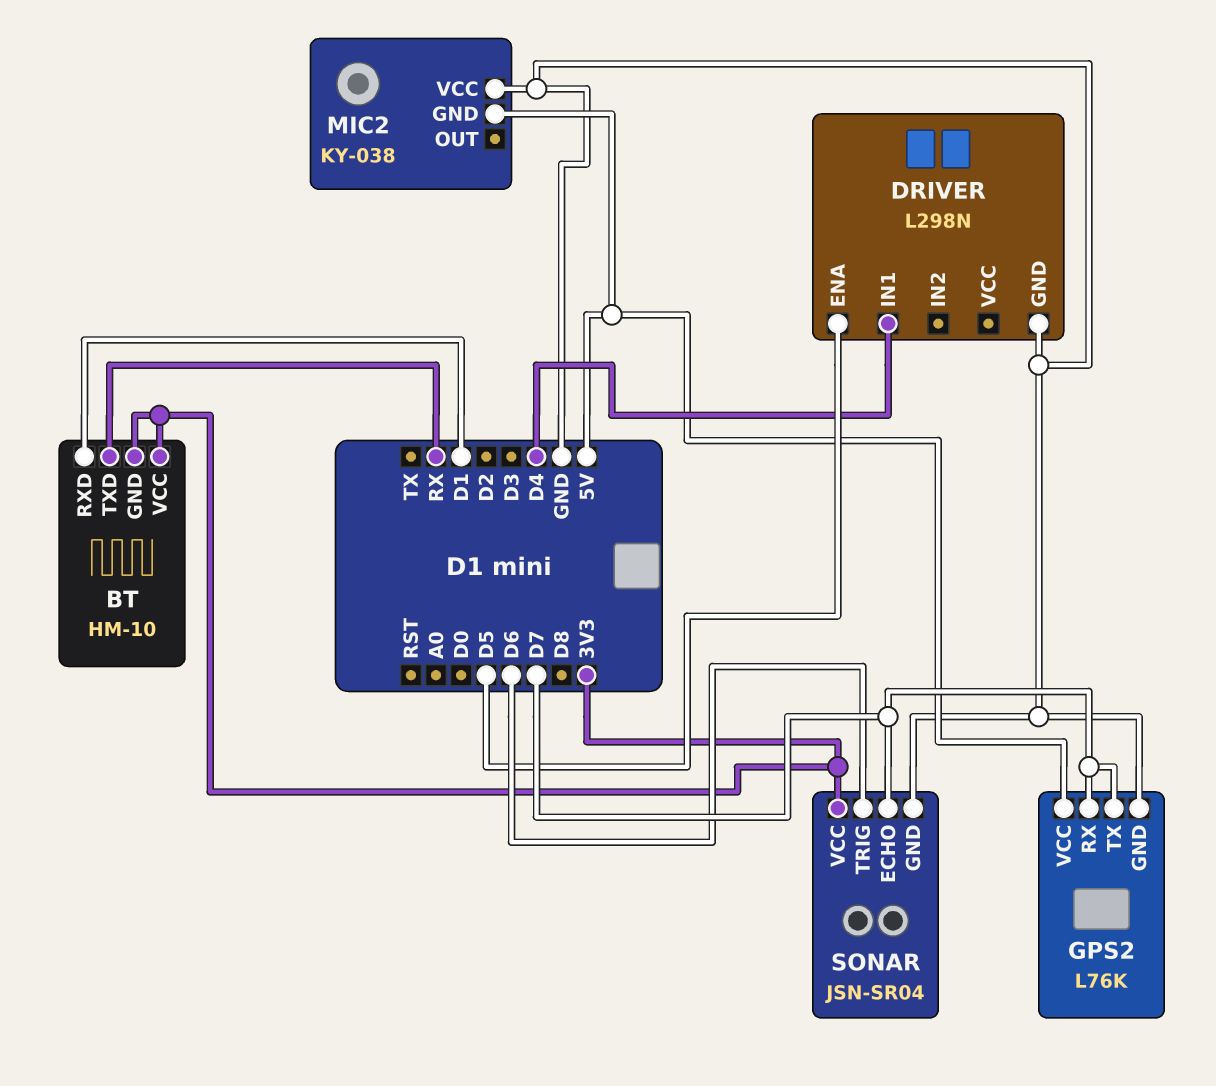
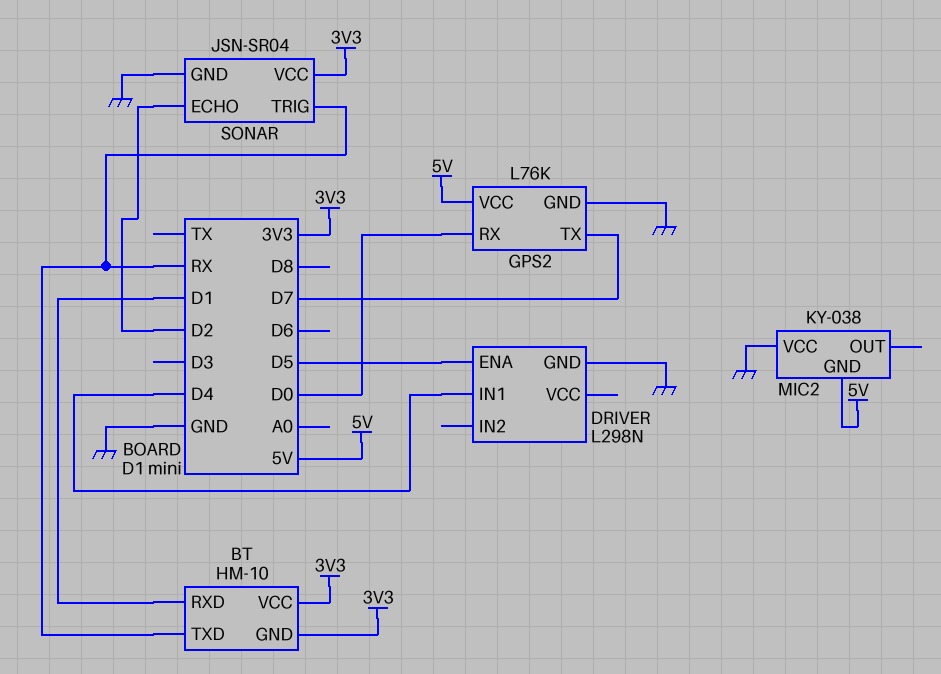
GPS2 pin RX: D7 -> D0
SONAR pin ECHO: D7 -> D2
SONAR pin TRIG: D6 -> RX

